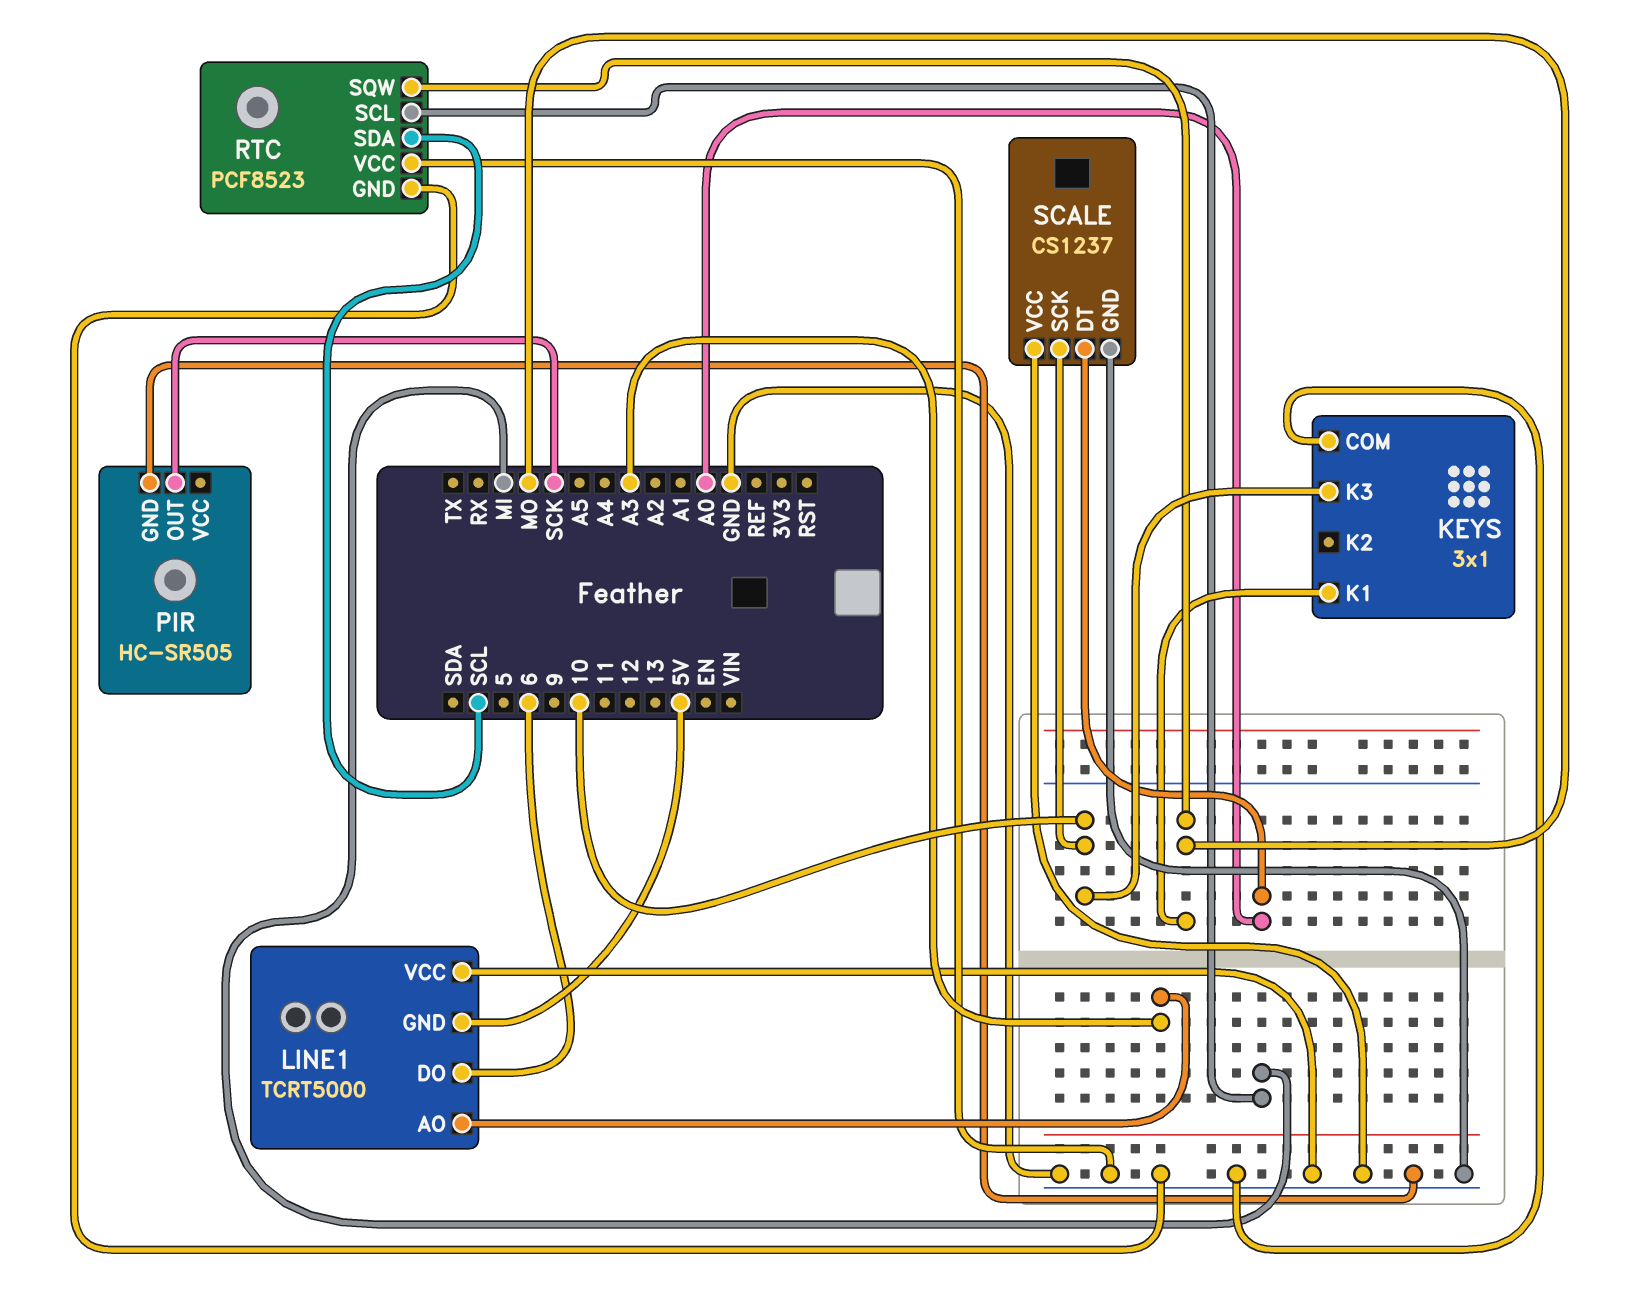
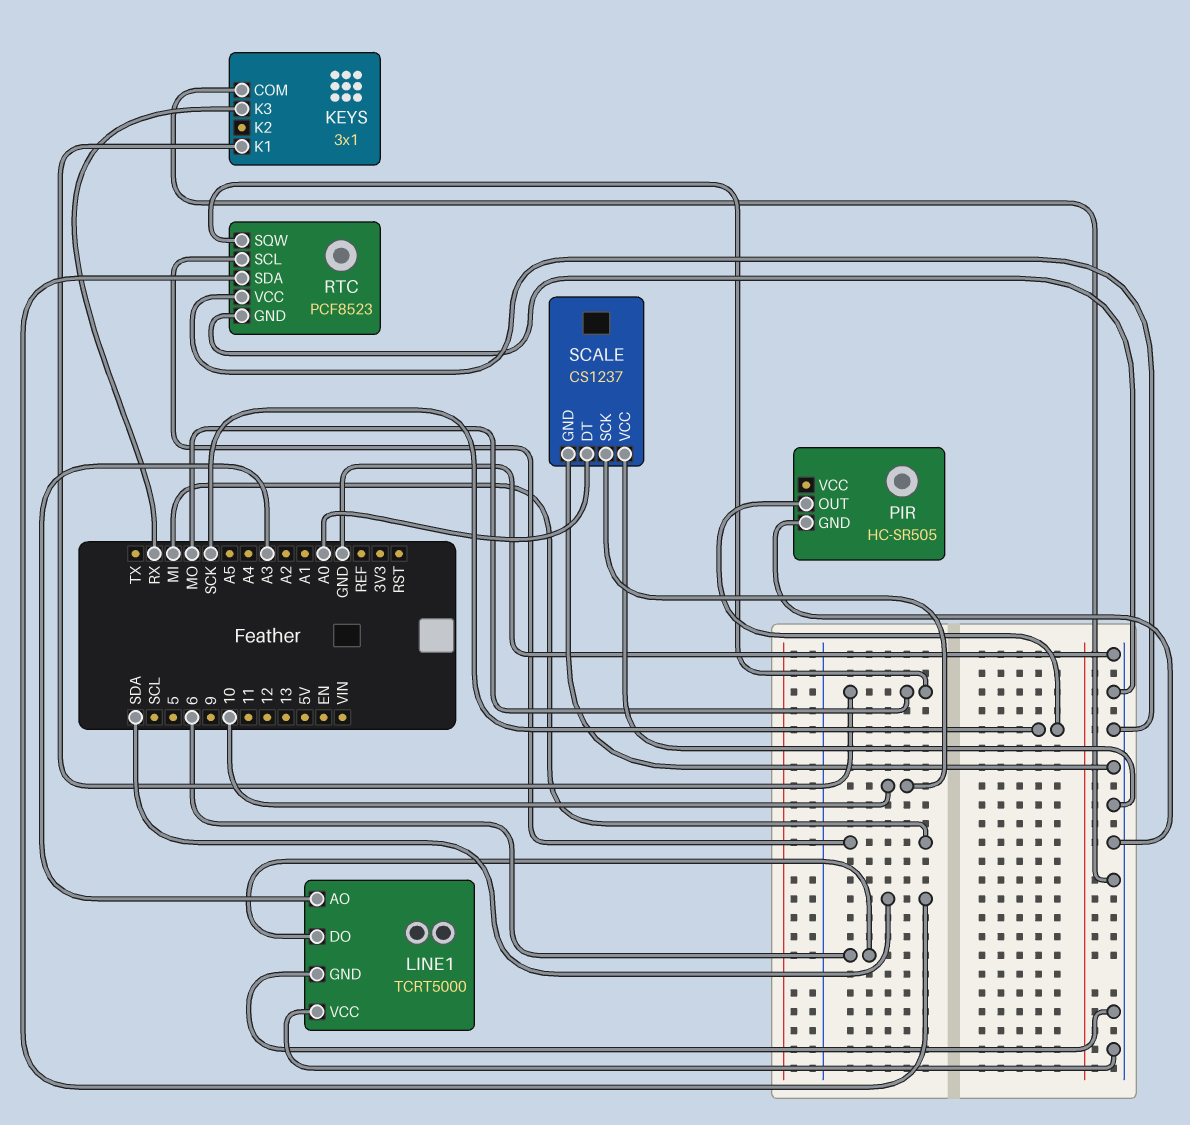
KEYS pin K3: 10 -> RX
LINE1 pin GND: 5V -> GND
RTC pin SDA: SCL -> SDA

